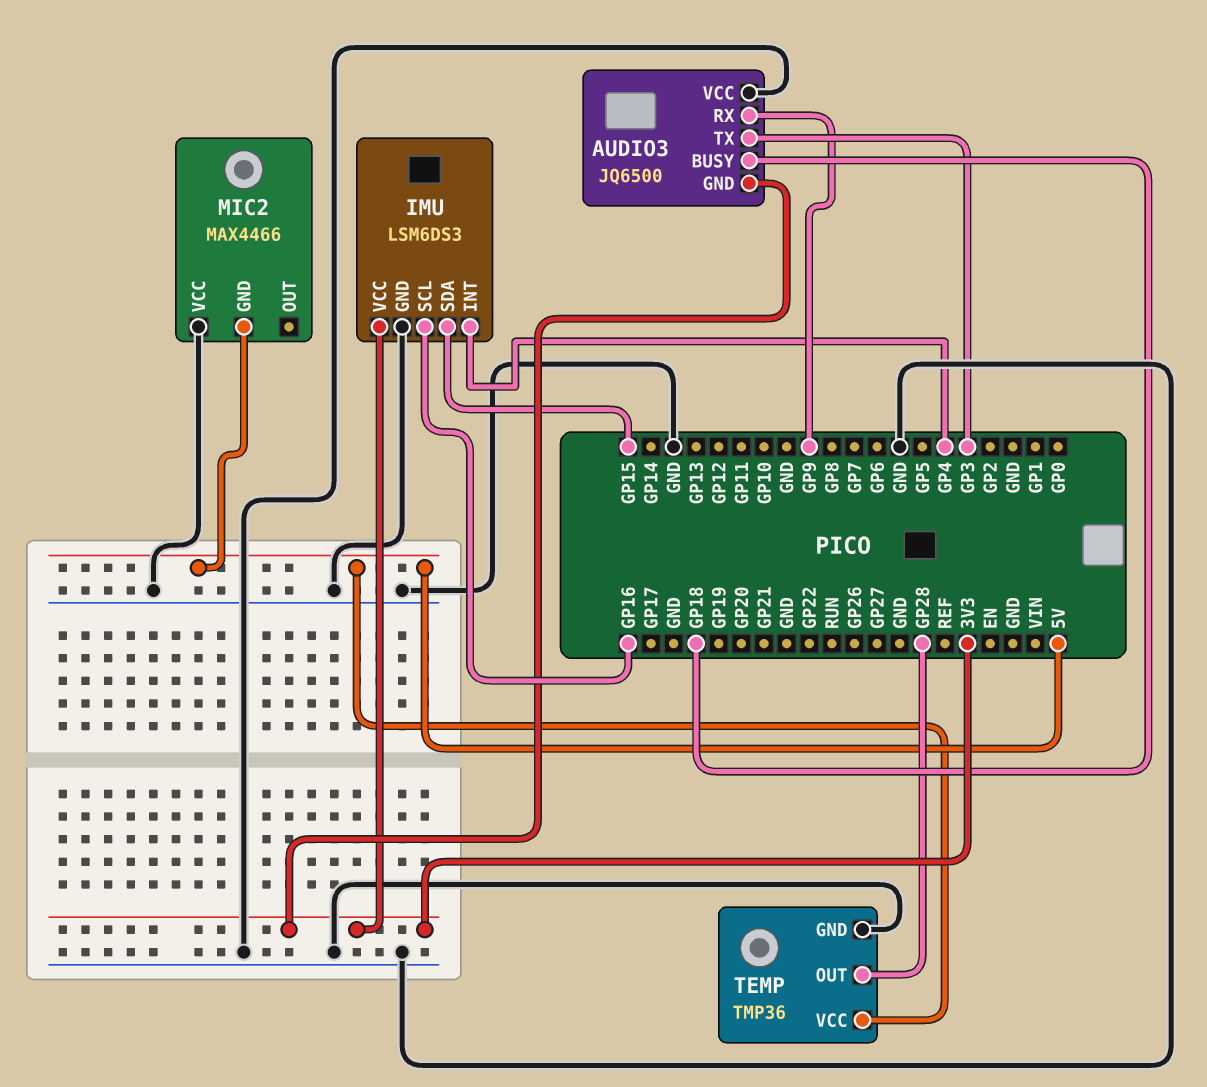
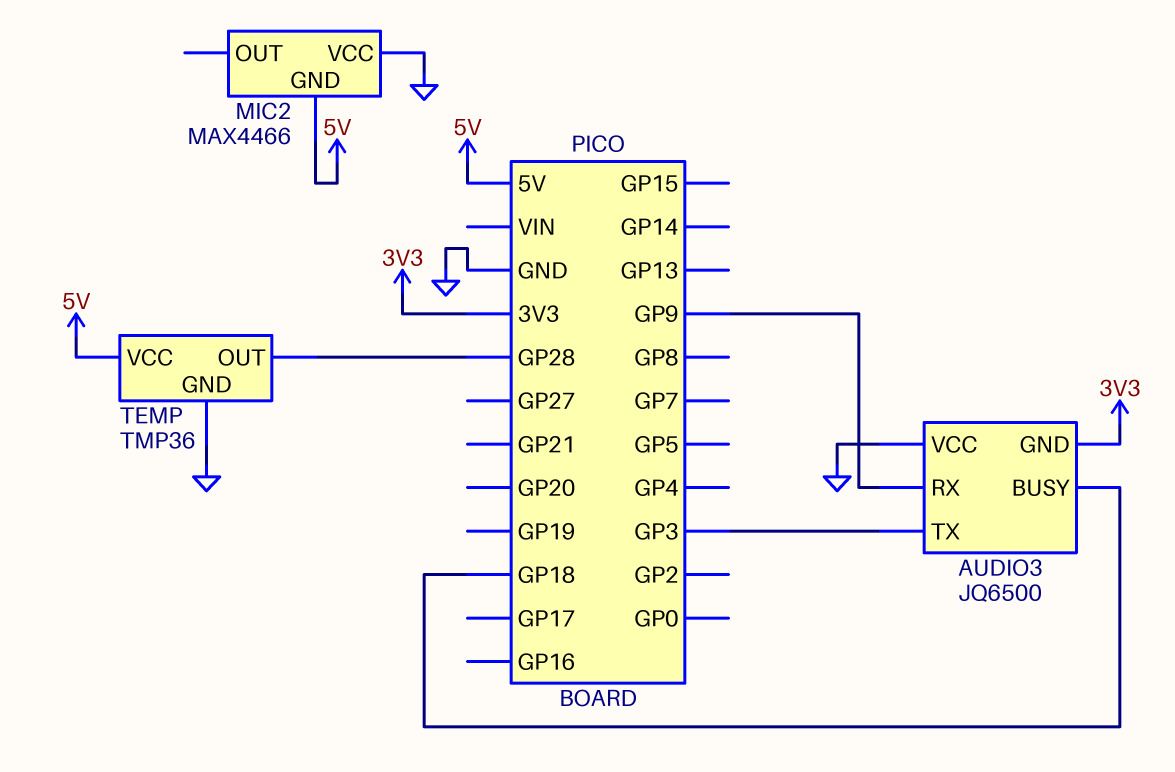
IMU: LSM6DS3 -> none
IMU pin GND: GND -> none
IMU pin INT: GP4 -> none
IMU pin SCL: GP16 -> none
IMU pin SDA: GP15 -> none
IMU pin VCC: 3V3 -> none

